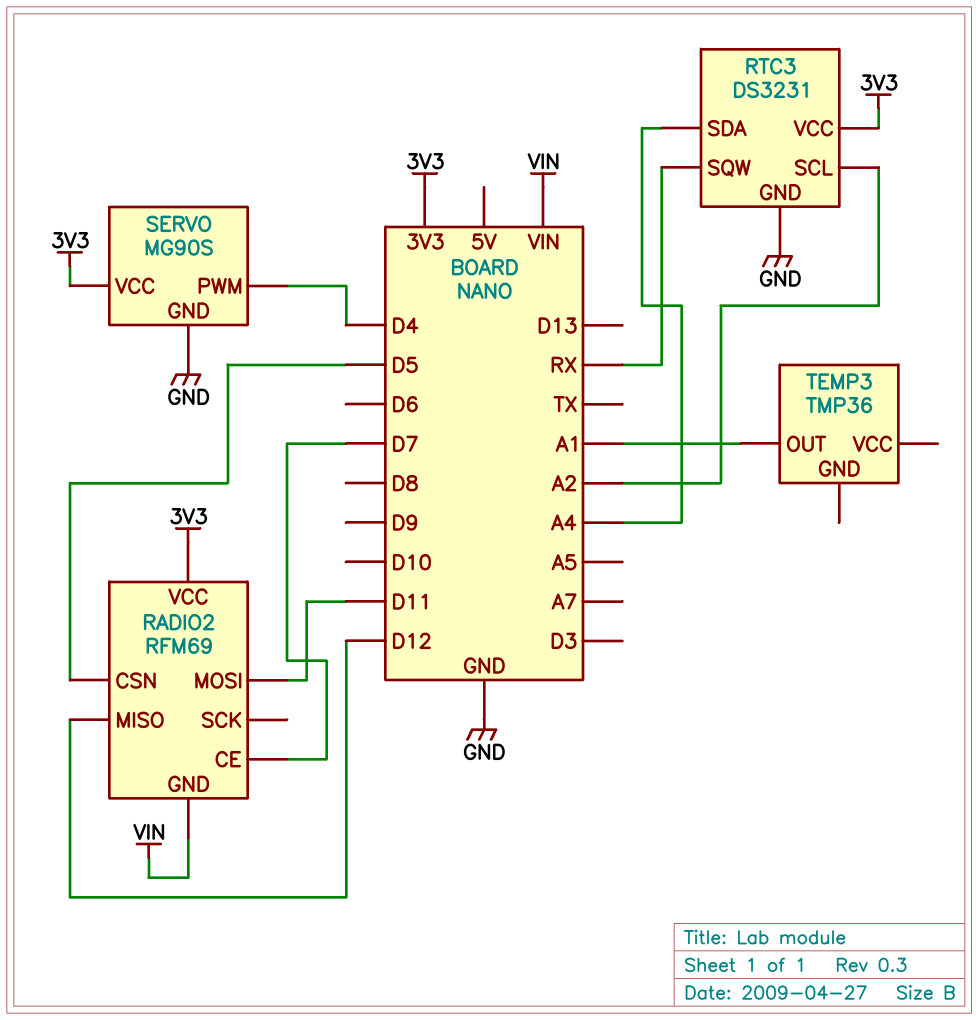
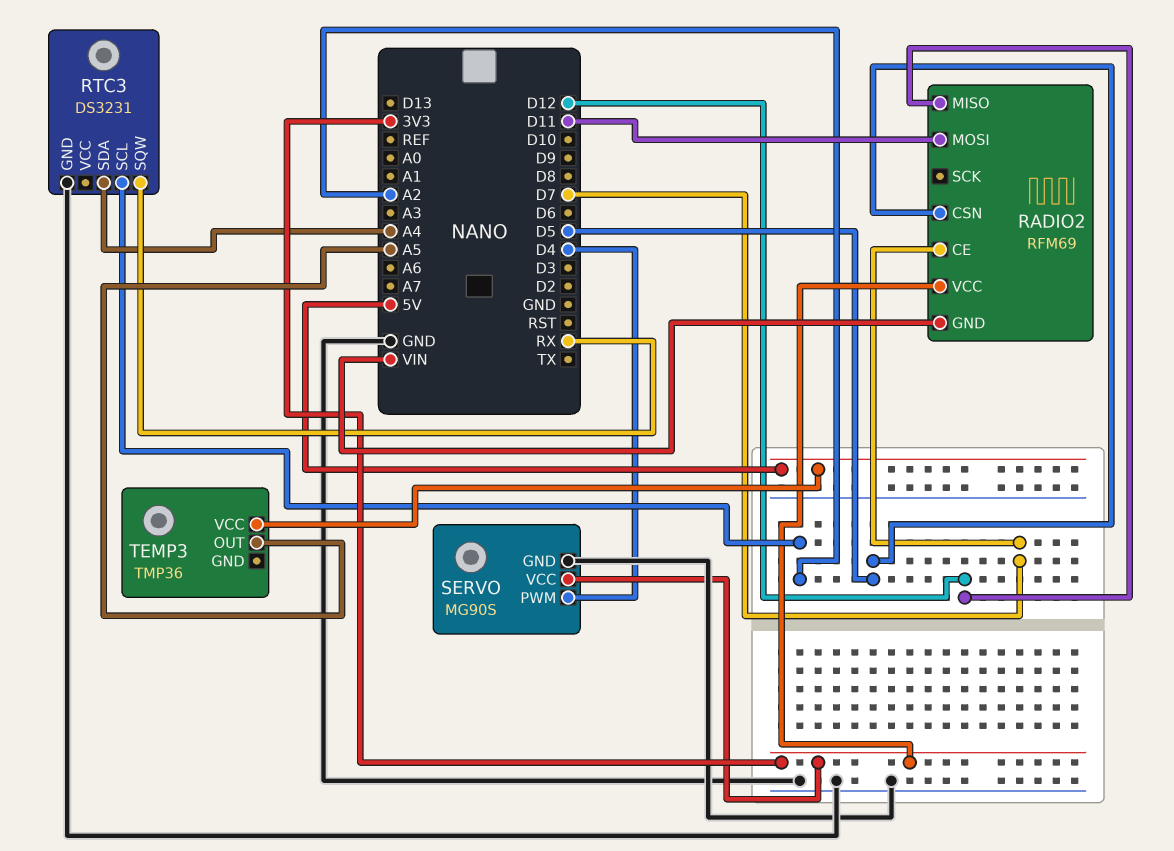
RTC3 pin VCC: 3V3 -> none
TEMP3 pin OUT: A1 -> A5
TEMP3 pin VCC: none -> 5V

